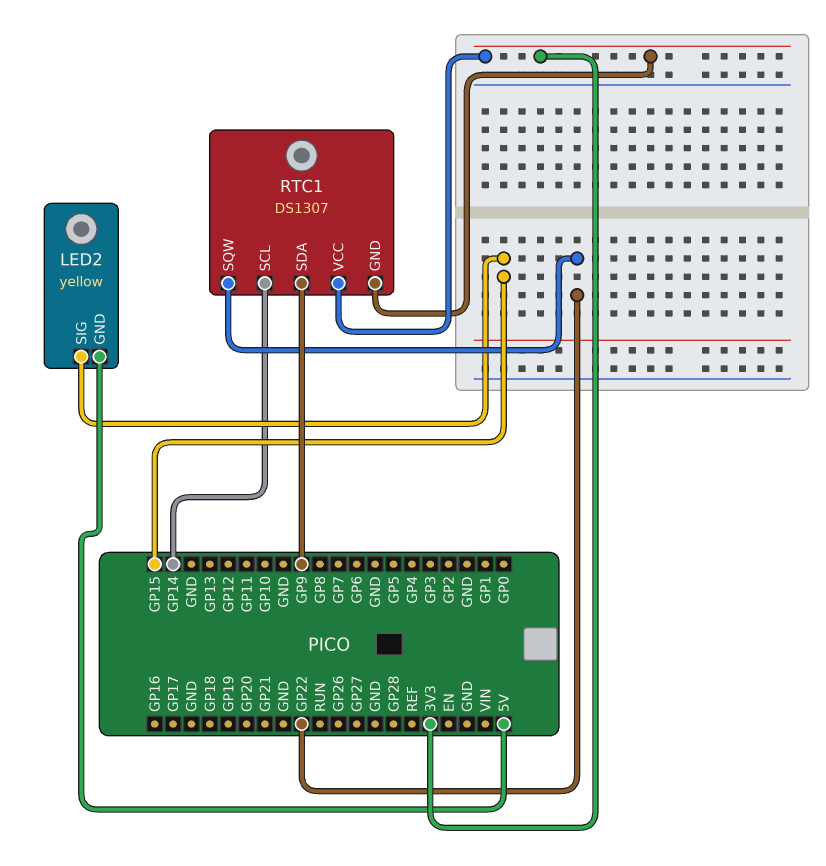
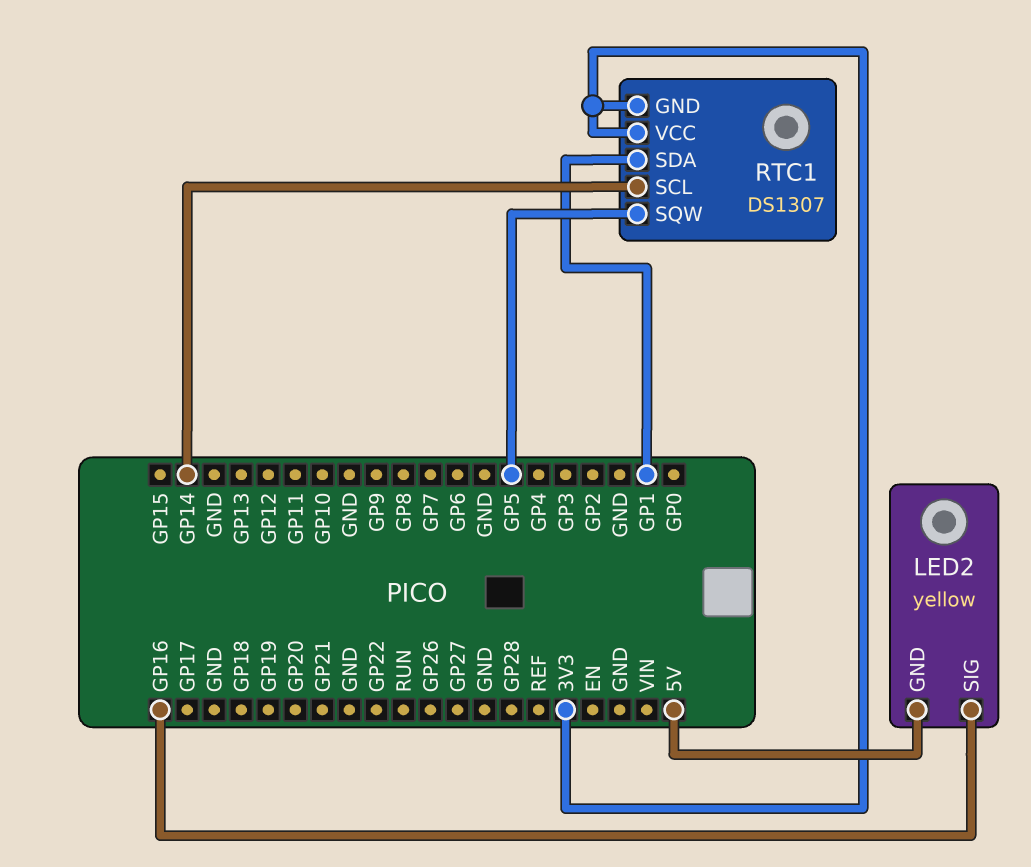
LED2 pin SIG: GP15 -> GP16
RTC1 pin SDA: GP9 -> GP1
RTC1 pin SQW: GP22 -> GP5

